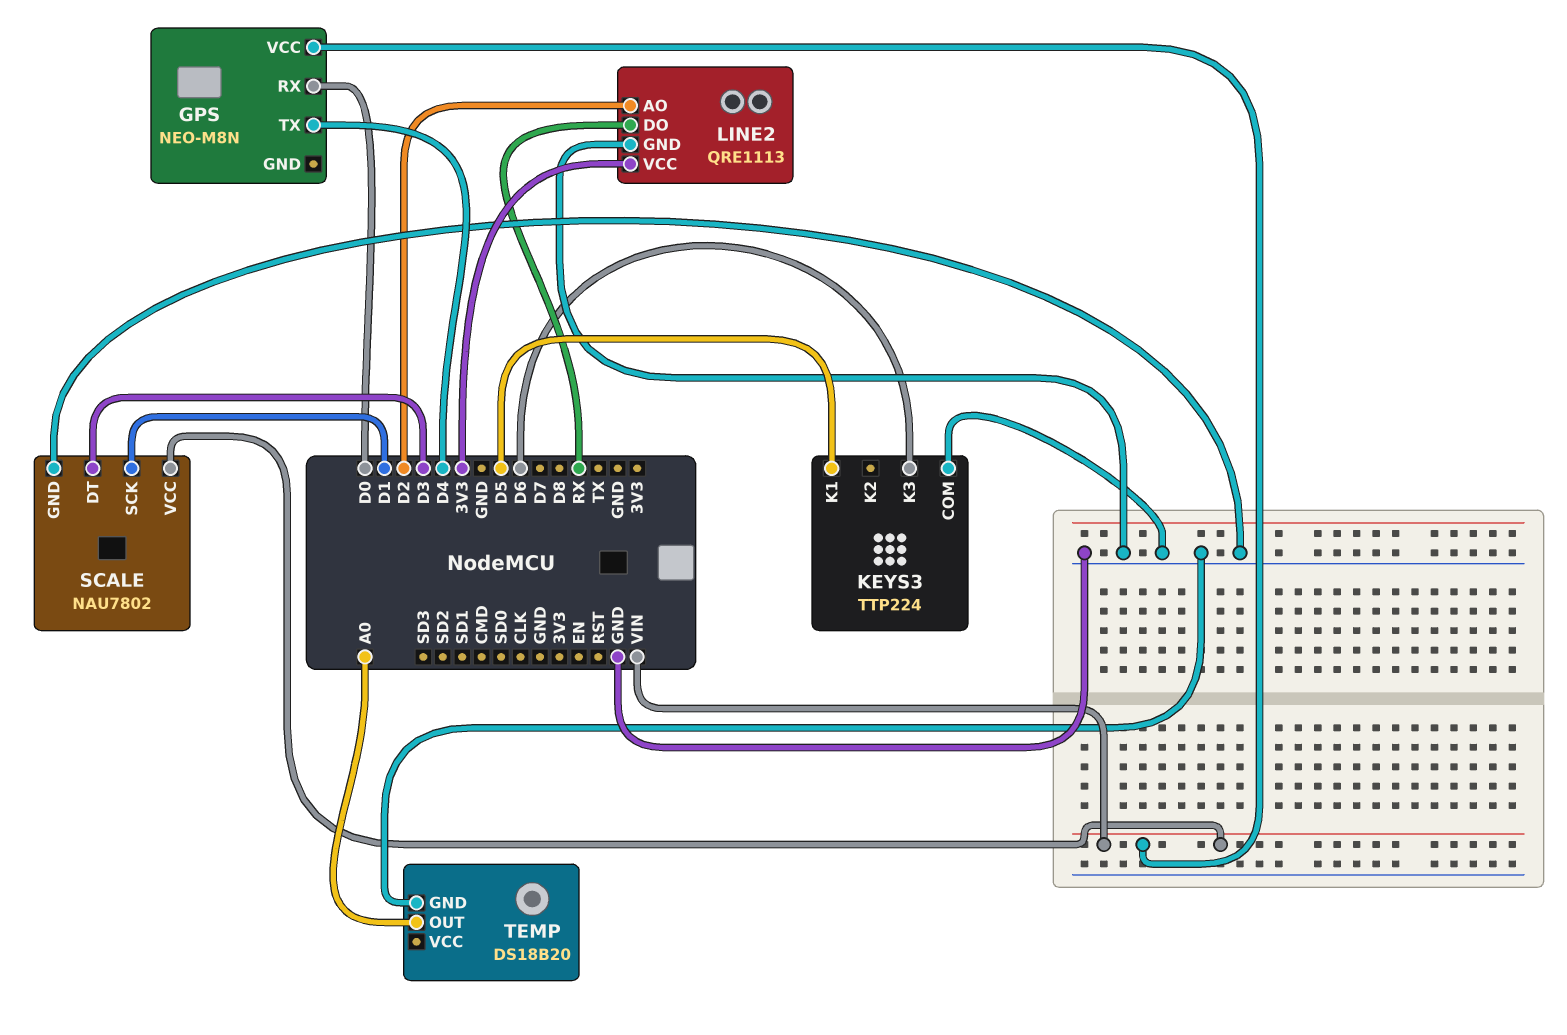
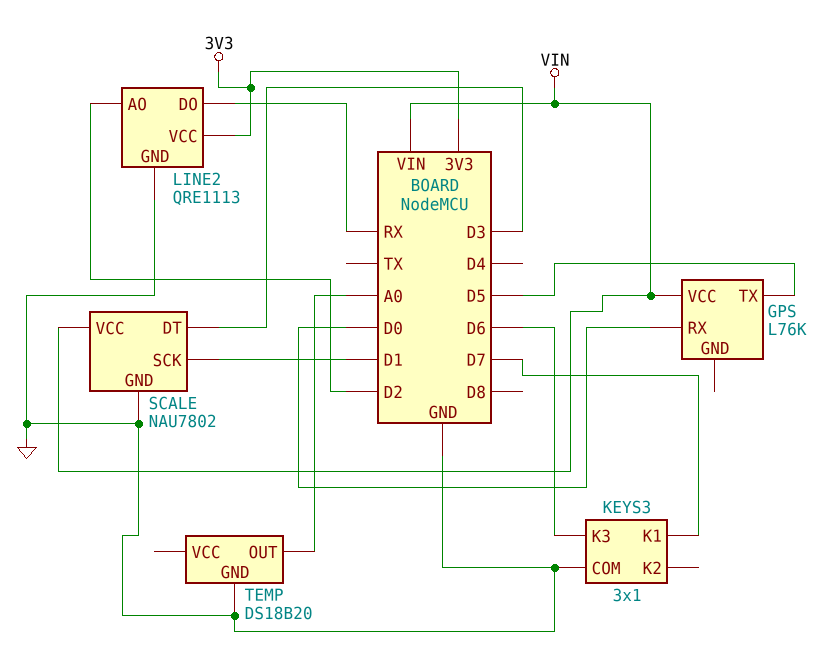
GPS: NEO-M8N -> L76K
GPS pin TX: D4 -> D5
KEYS3: TTP224 -> 3x1
KEYS3 pin K1: D5 -> D7

